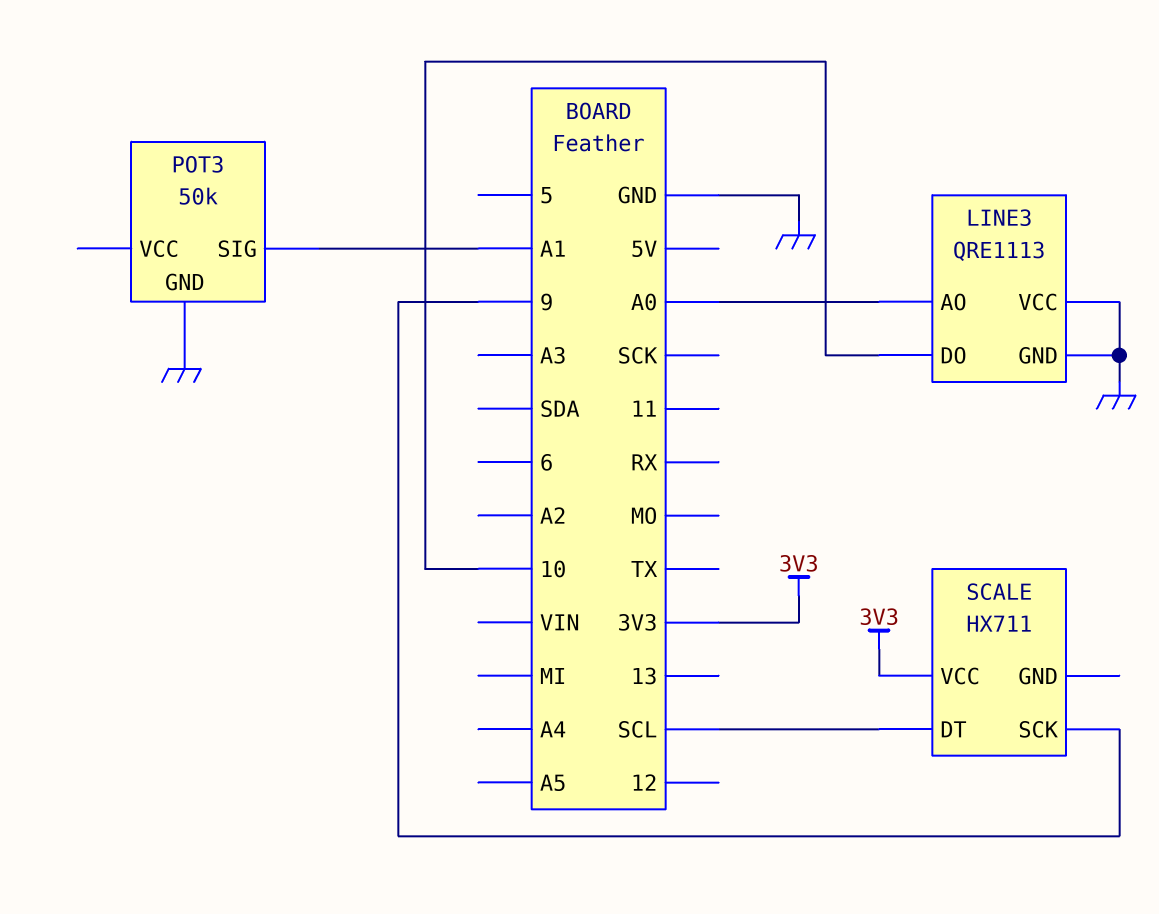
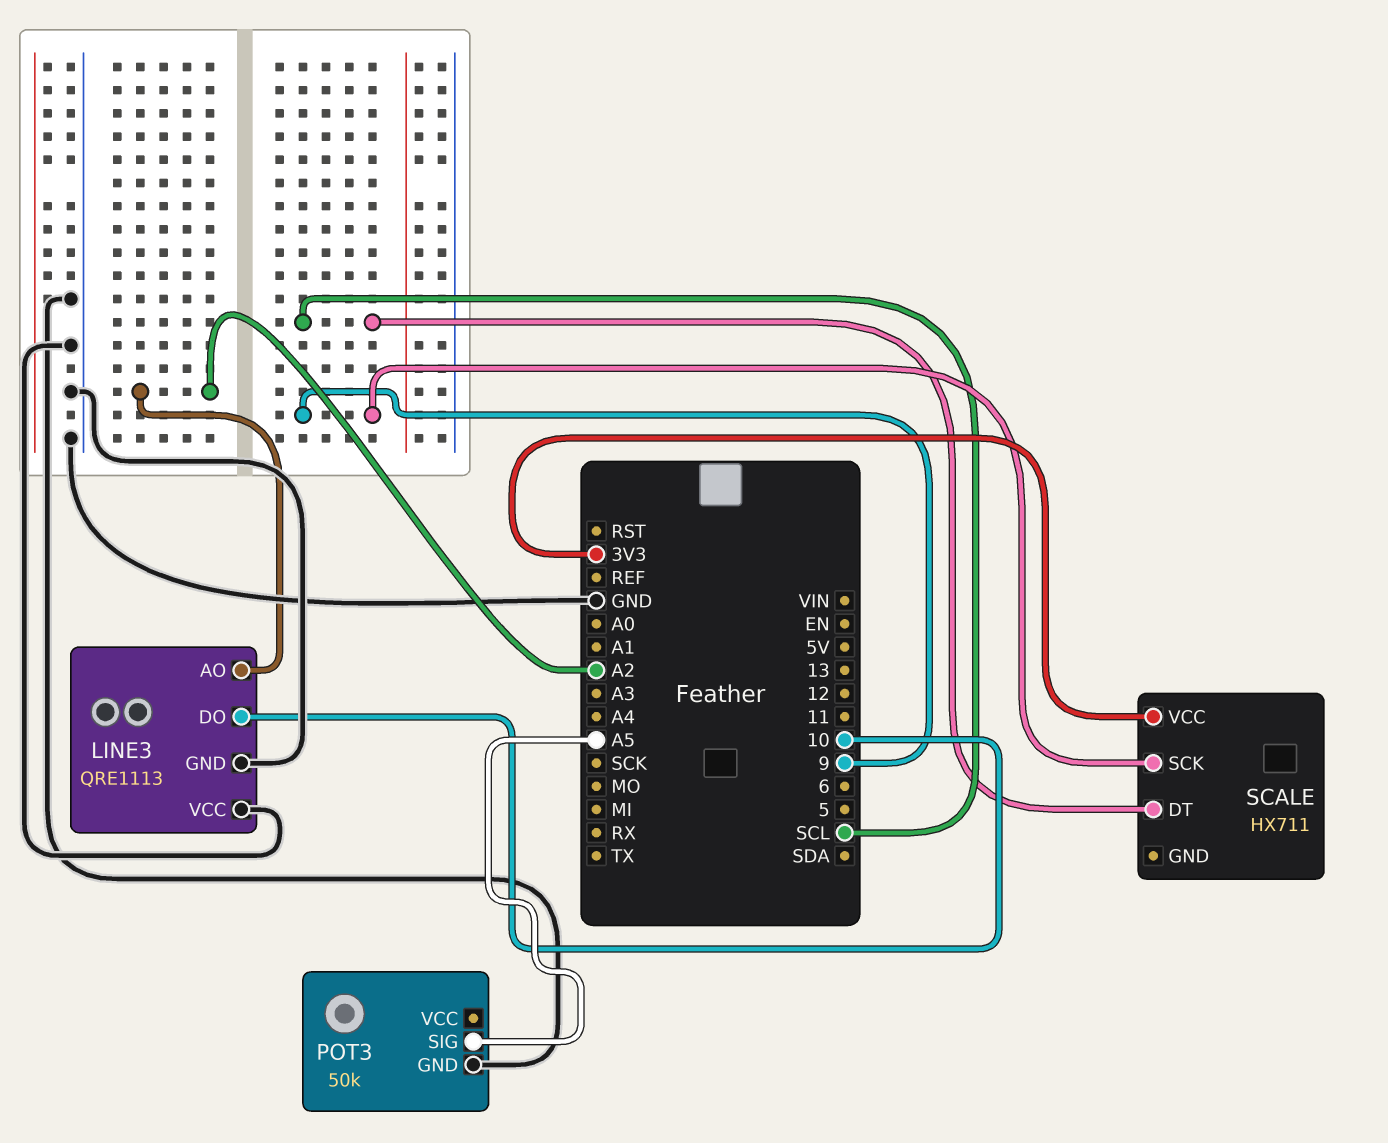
LINE3 pin AO: A0 -> A2
POT3 pin SIG: A1 -> A5

